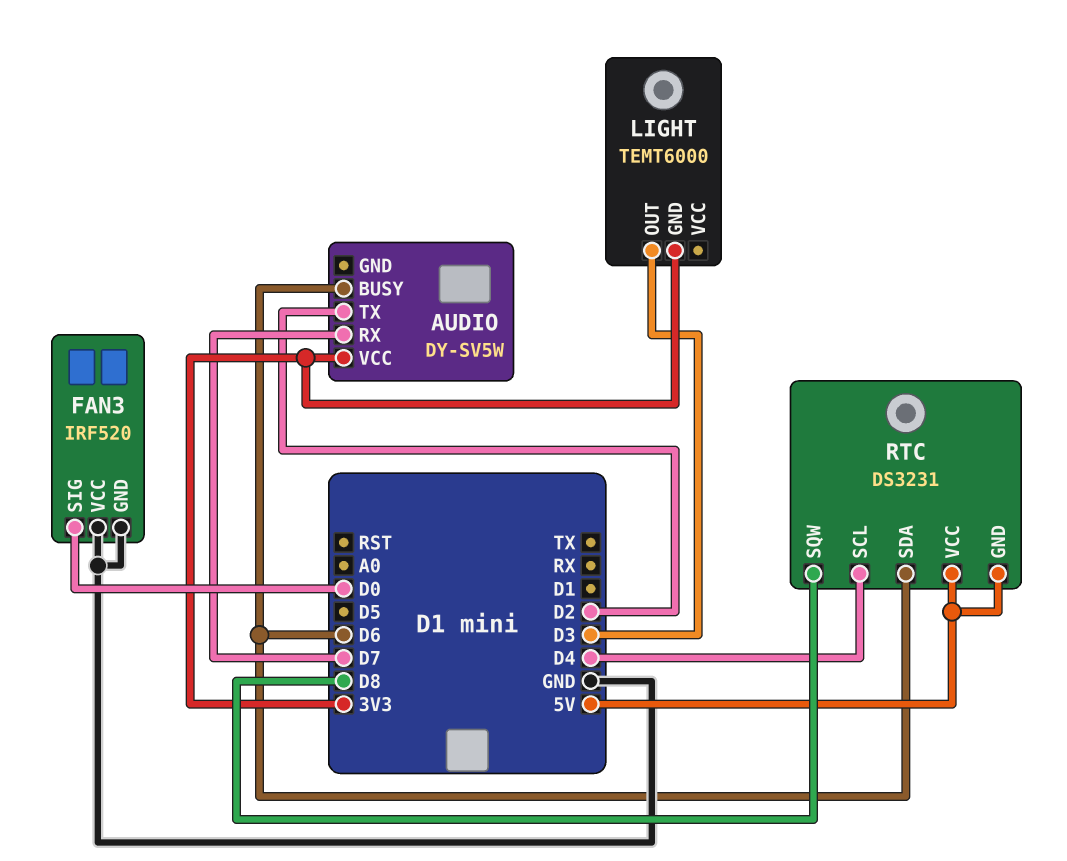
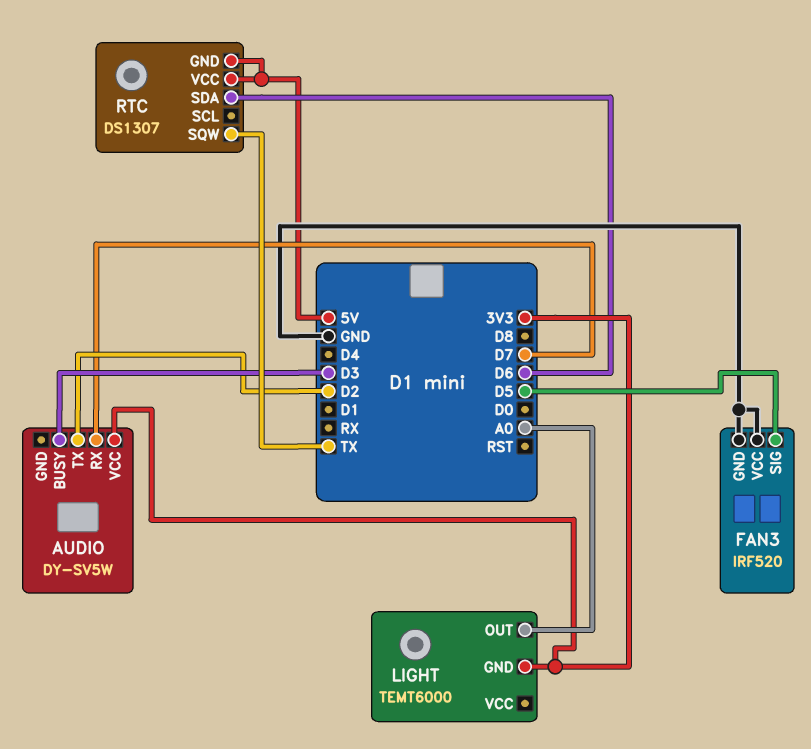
AUDIO pin BUSY: D6 -> D3
FAN3 pin SIG: D0 -> D5
LIGHT pin OUT: D3 -> A0
RTC: DS3231 -> DS1307
RTC pin SCL: D4 -> none
RTC pin SQW: D8 -> TX

